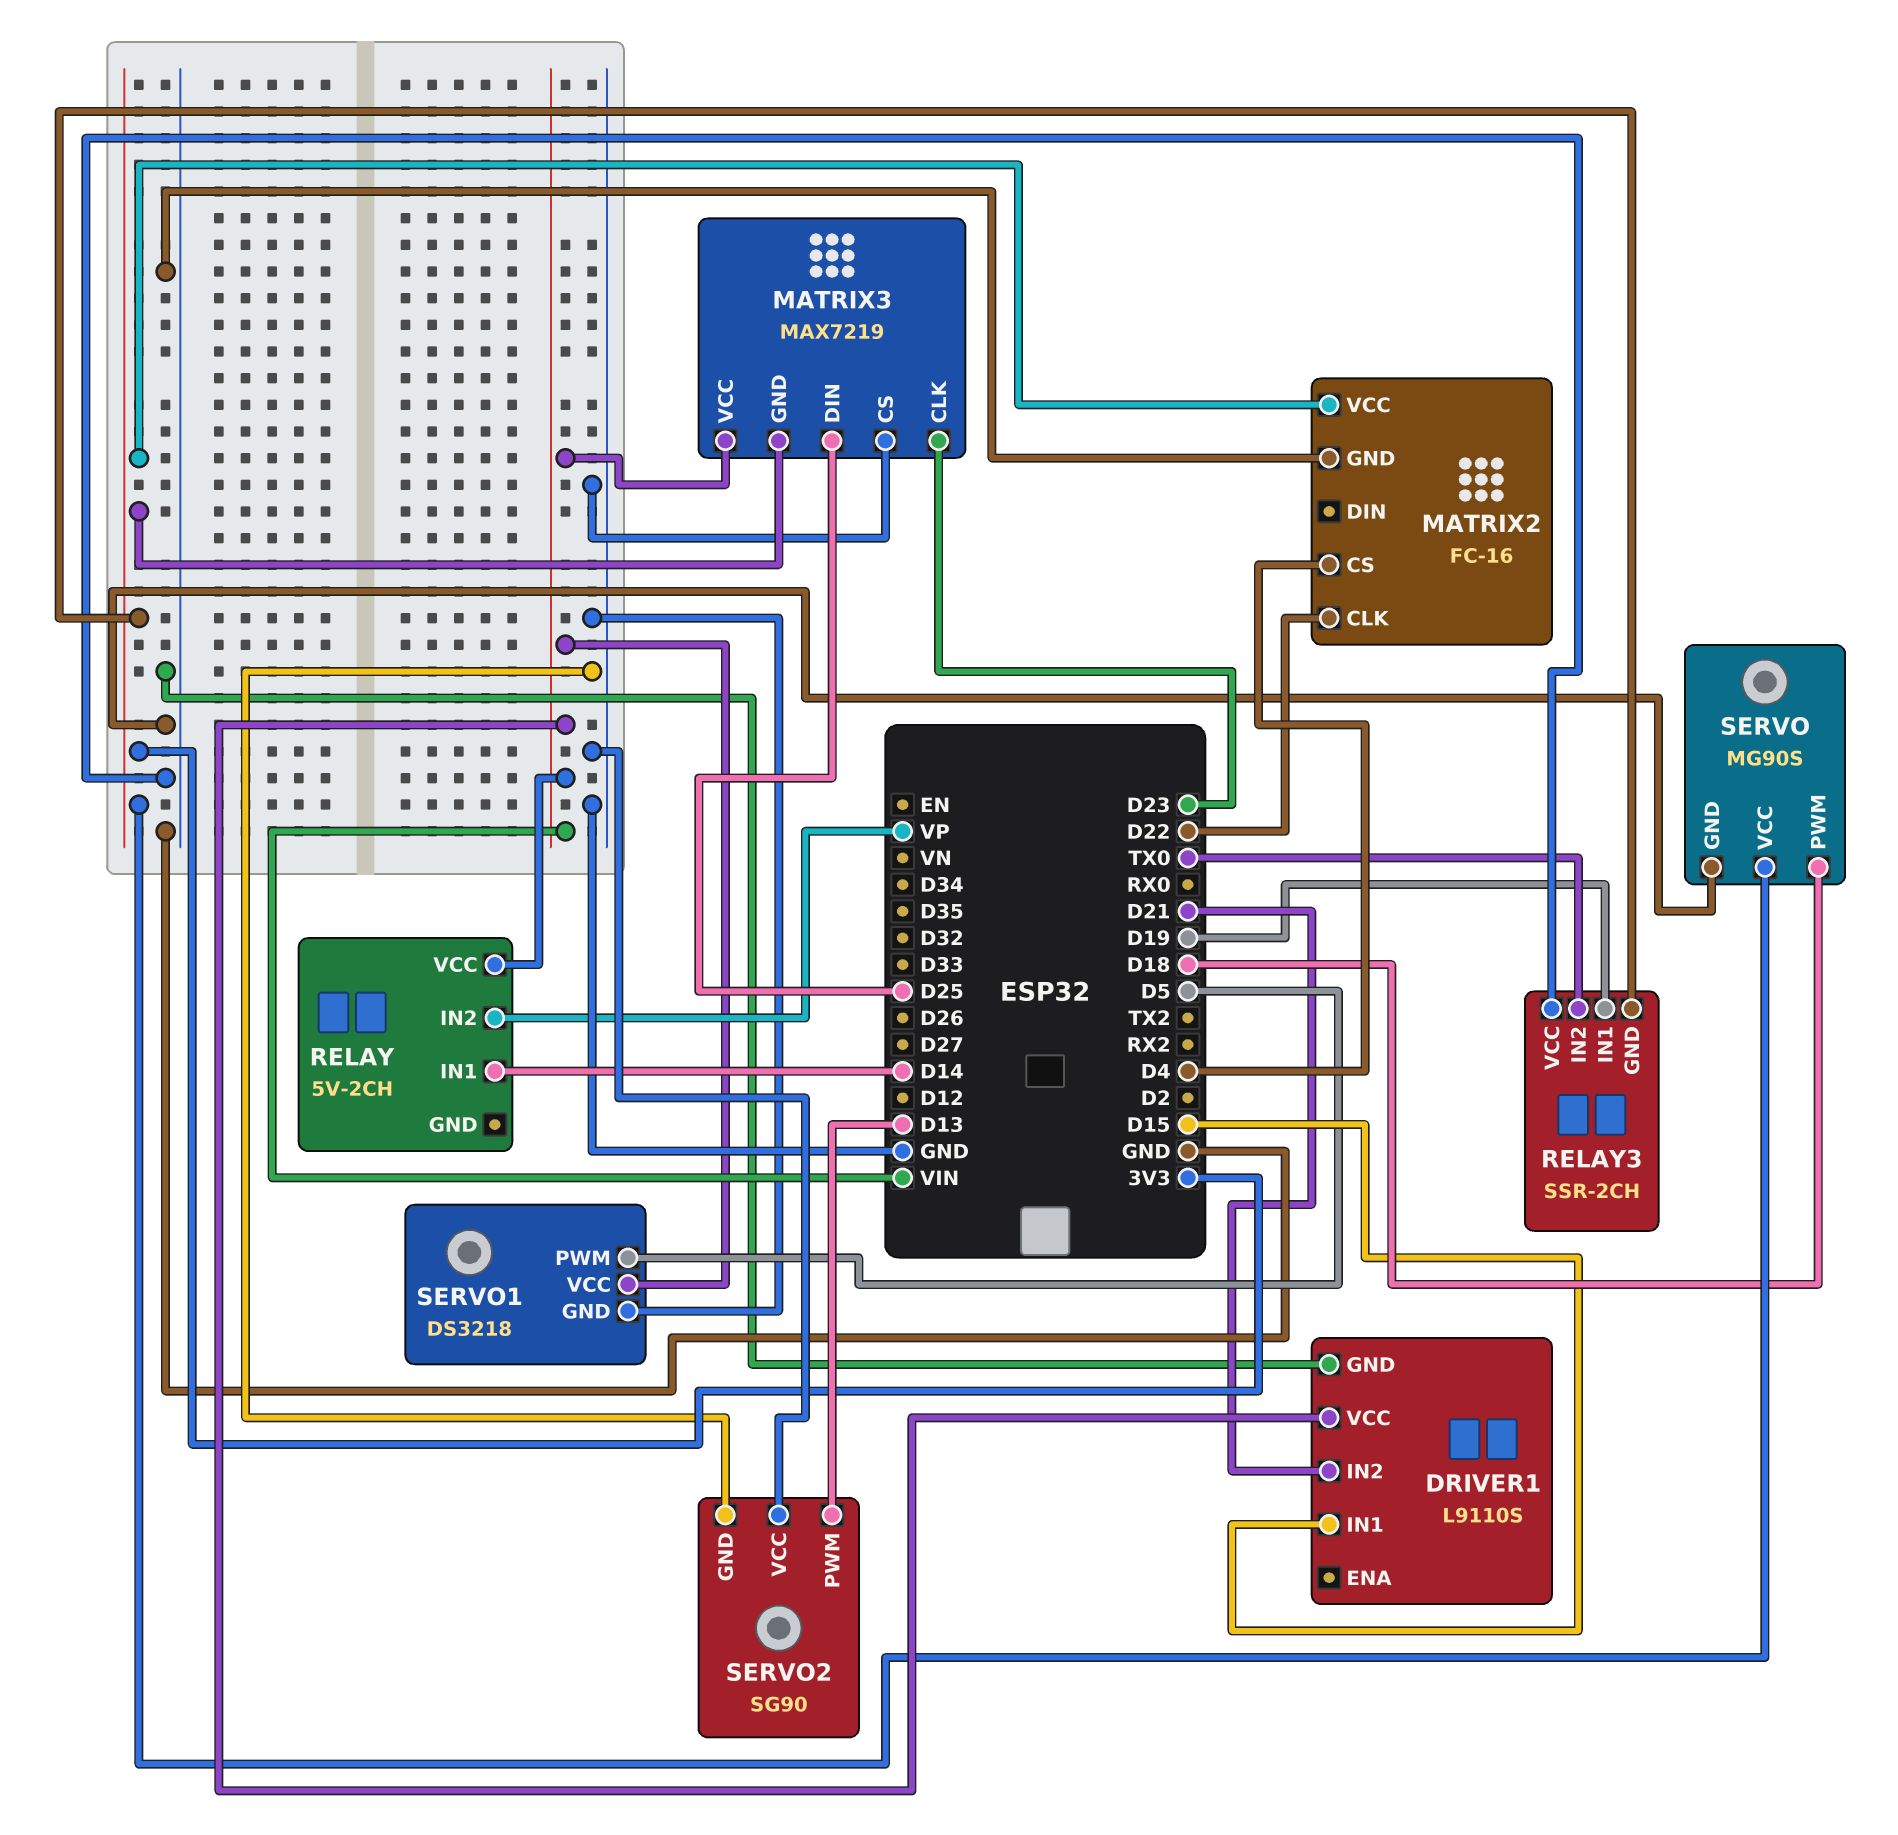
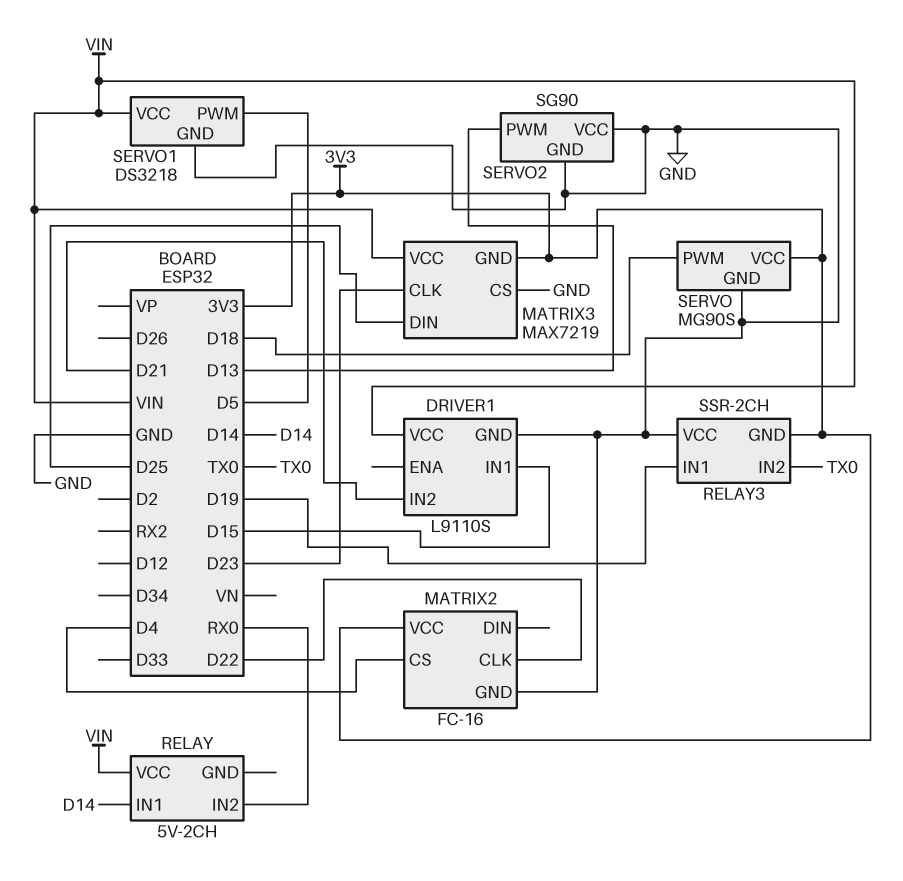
RELAY pin IN2: VP -> RX0

